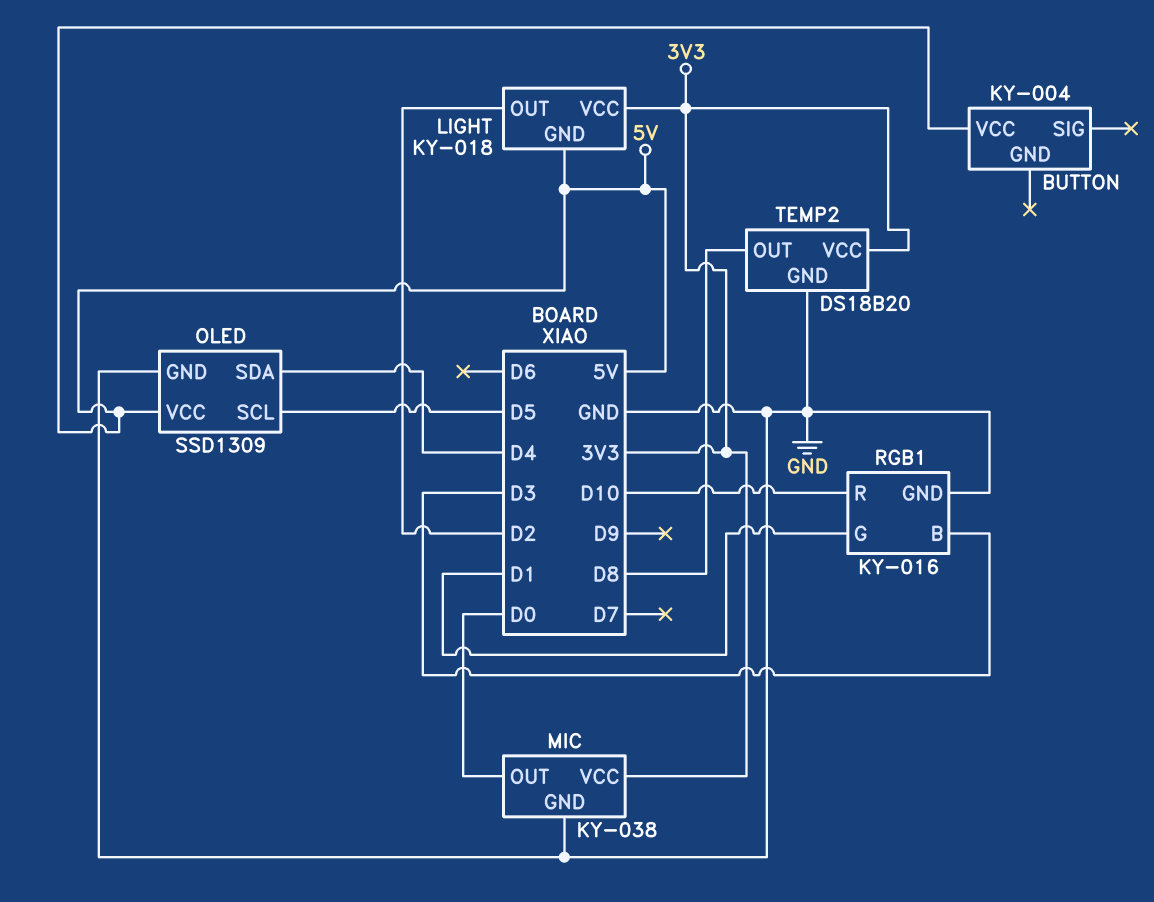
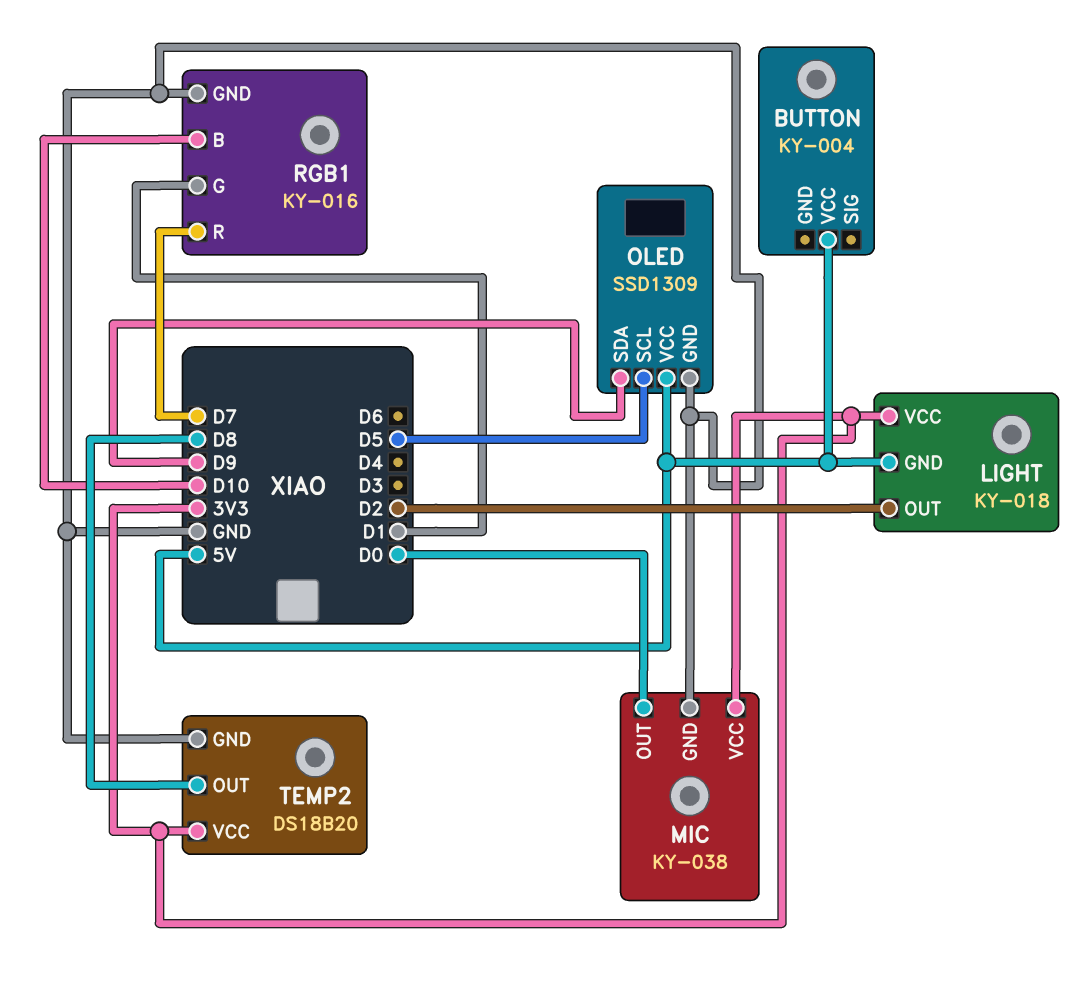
OLED pin SDA: D4 -> D9
RGB1 pin B: D3 -> D10
RGB1 pin R: D10 -> D7

